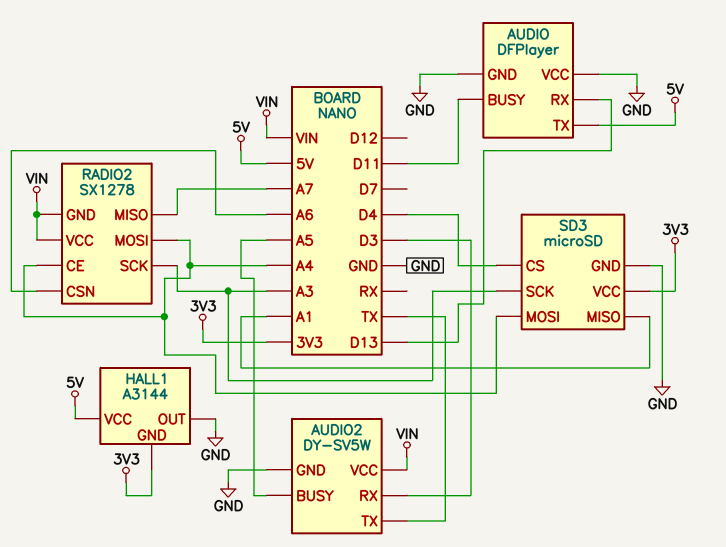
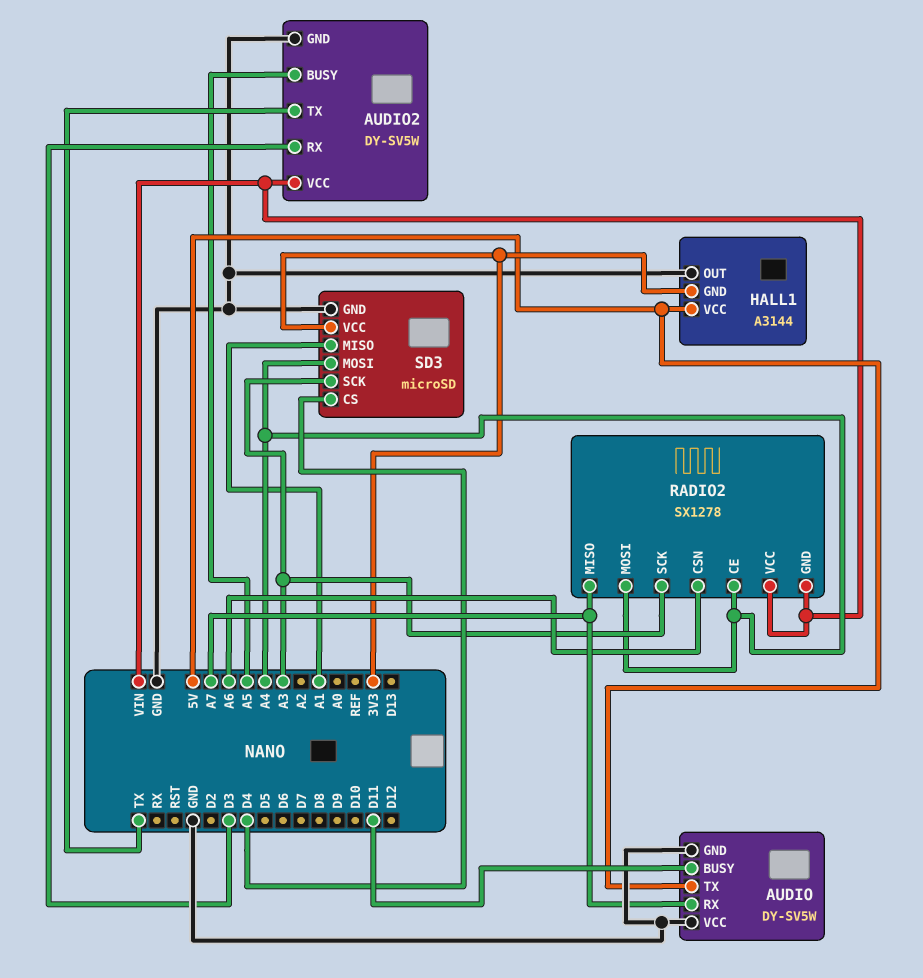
AUDIO: DFPlayer -> DY-SV5W
AUDIO pin RX: D13 -> A7

